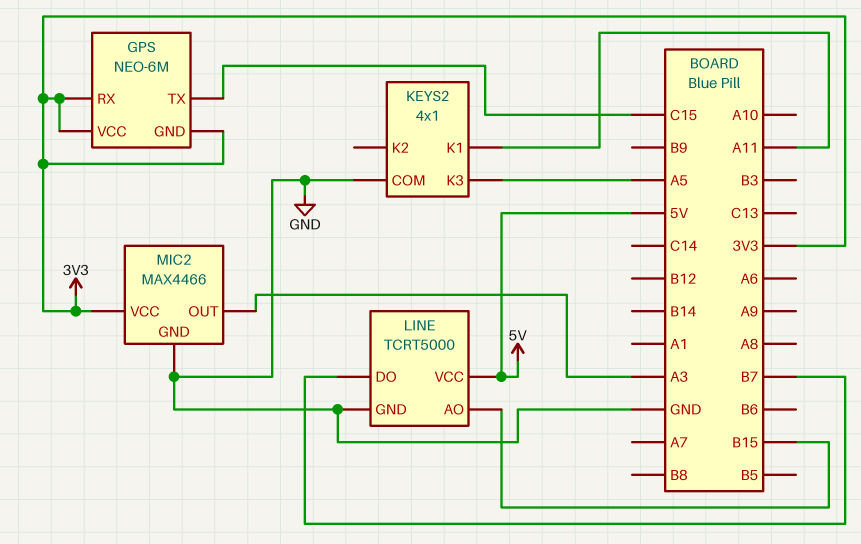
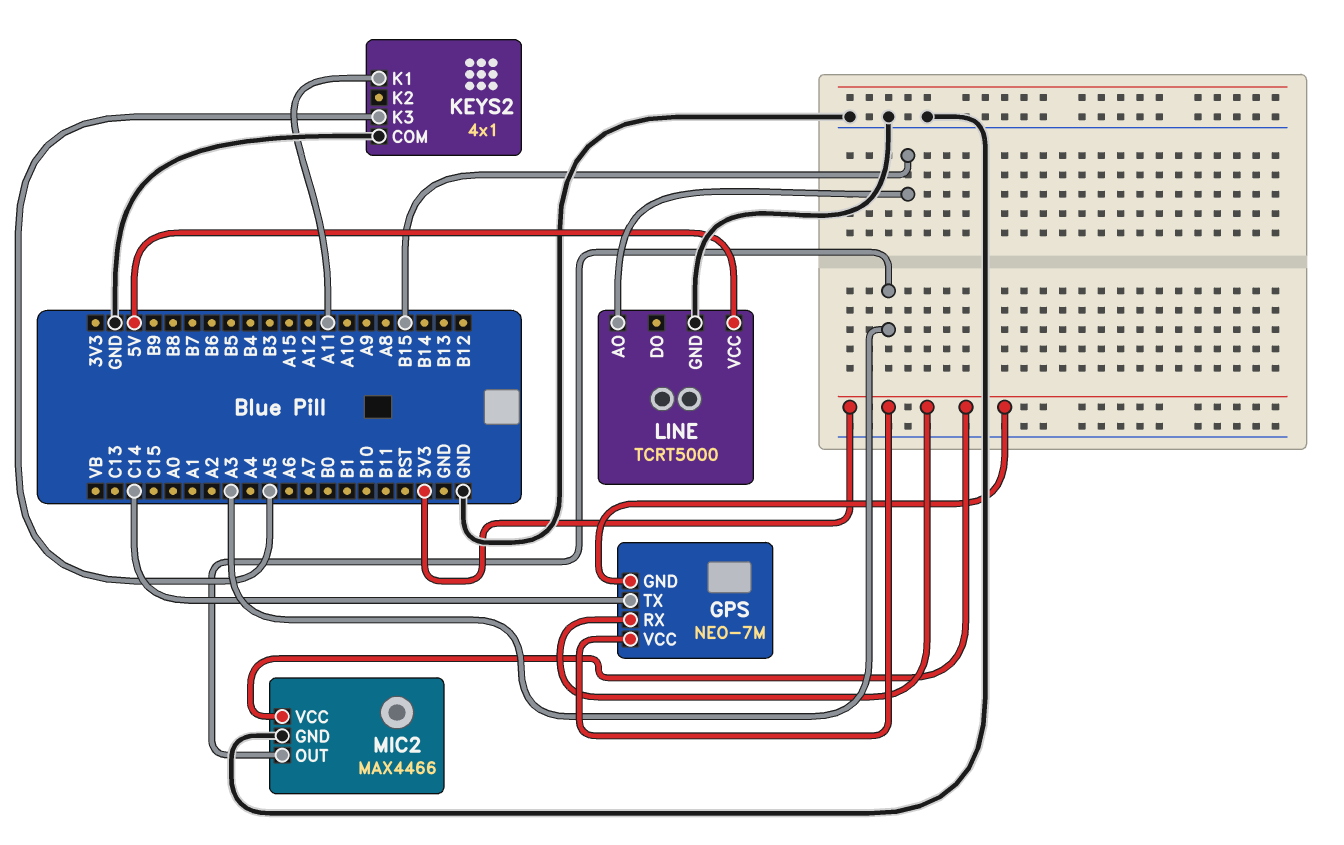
GPS: NEO-6M -> NEO-7M
GPS pin TX: C15 -> C14
LINE pin DO: B7 -> none

